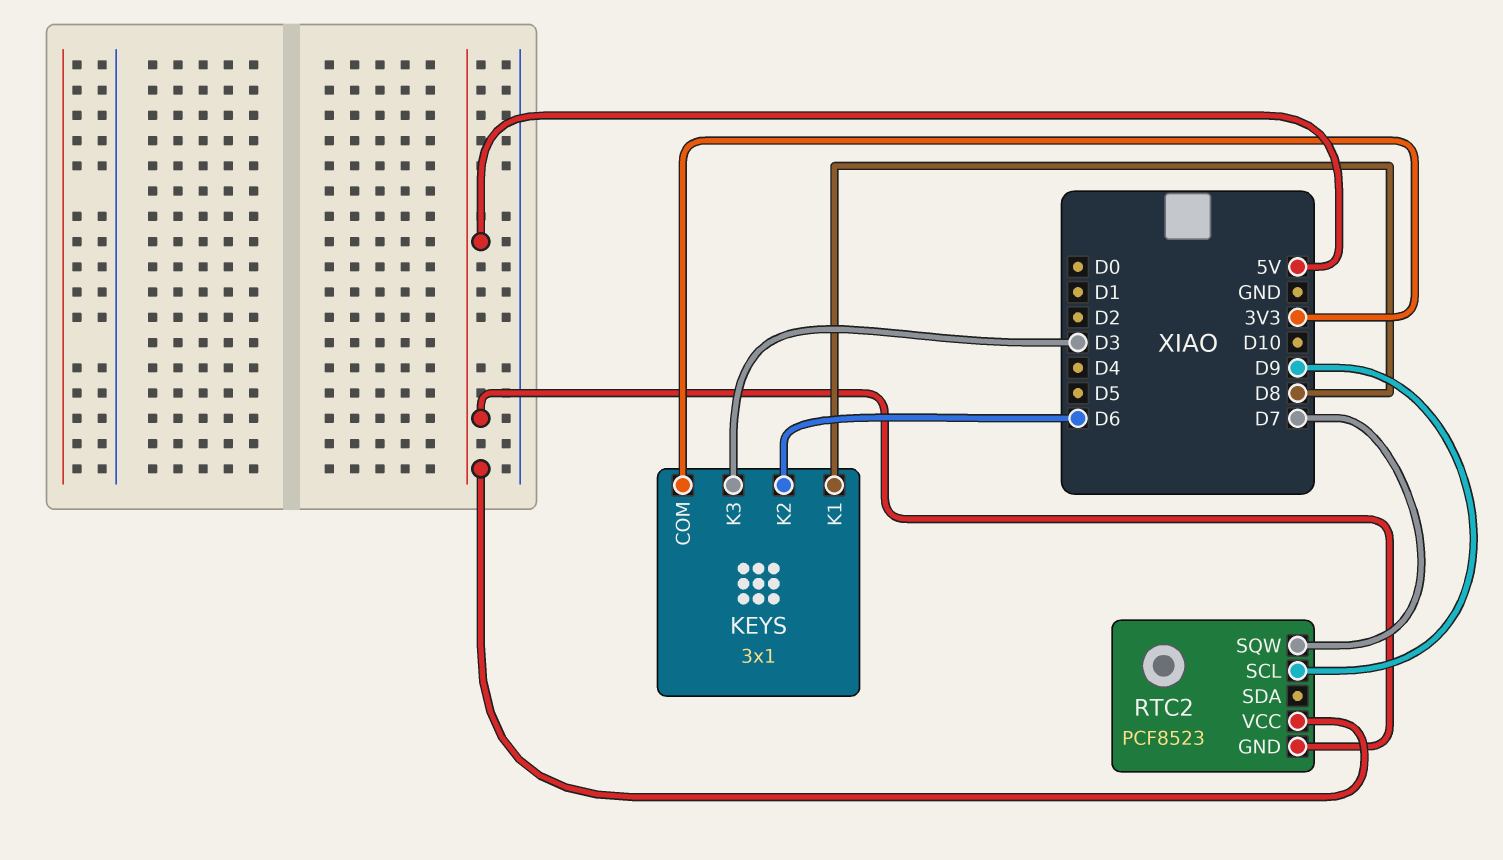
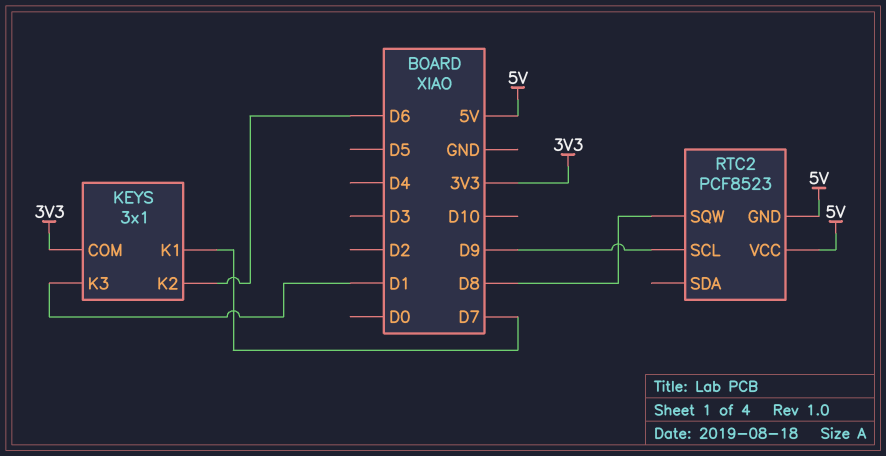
KEYS pin K1: D8 -> D7
KEYS pin K3: D3 -> D1
RTC2 pin SQW: D7 -> D8

